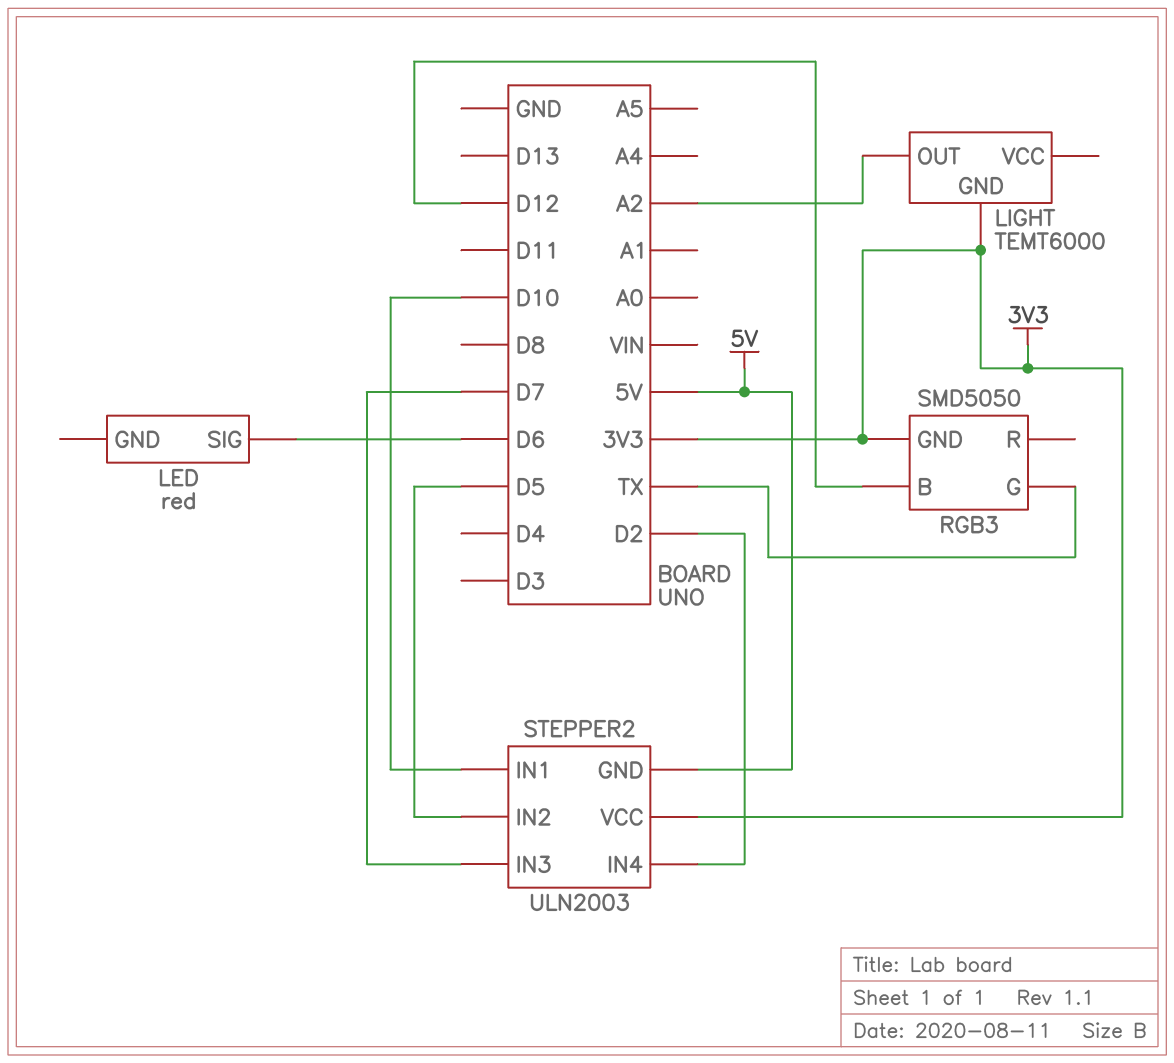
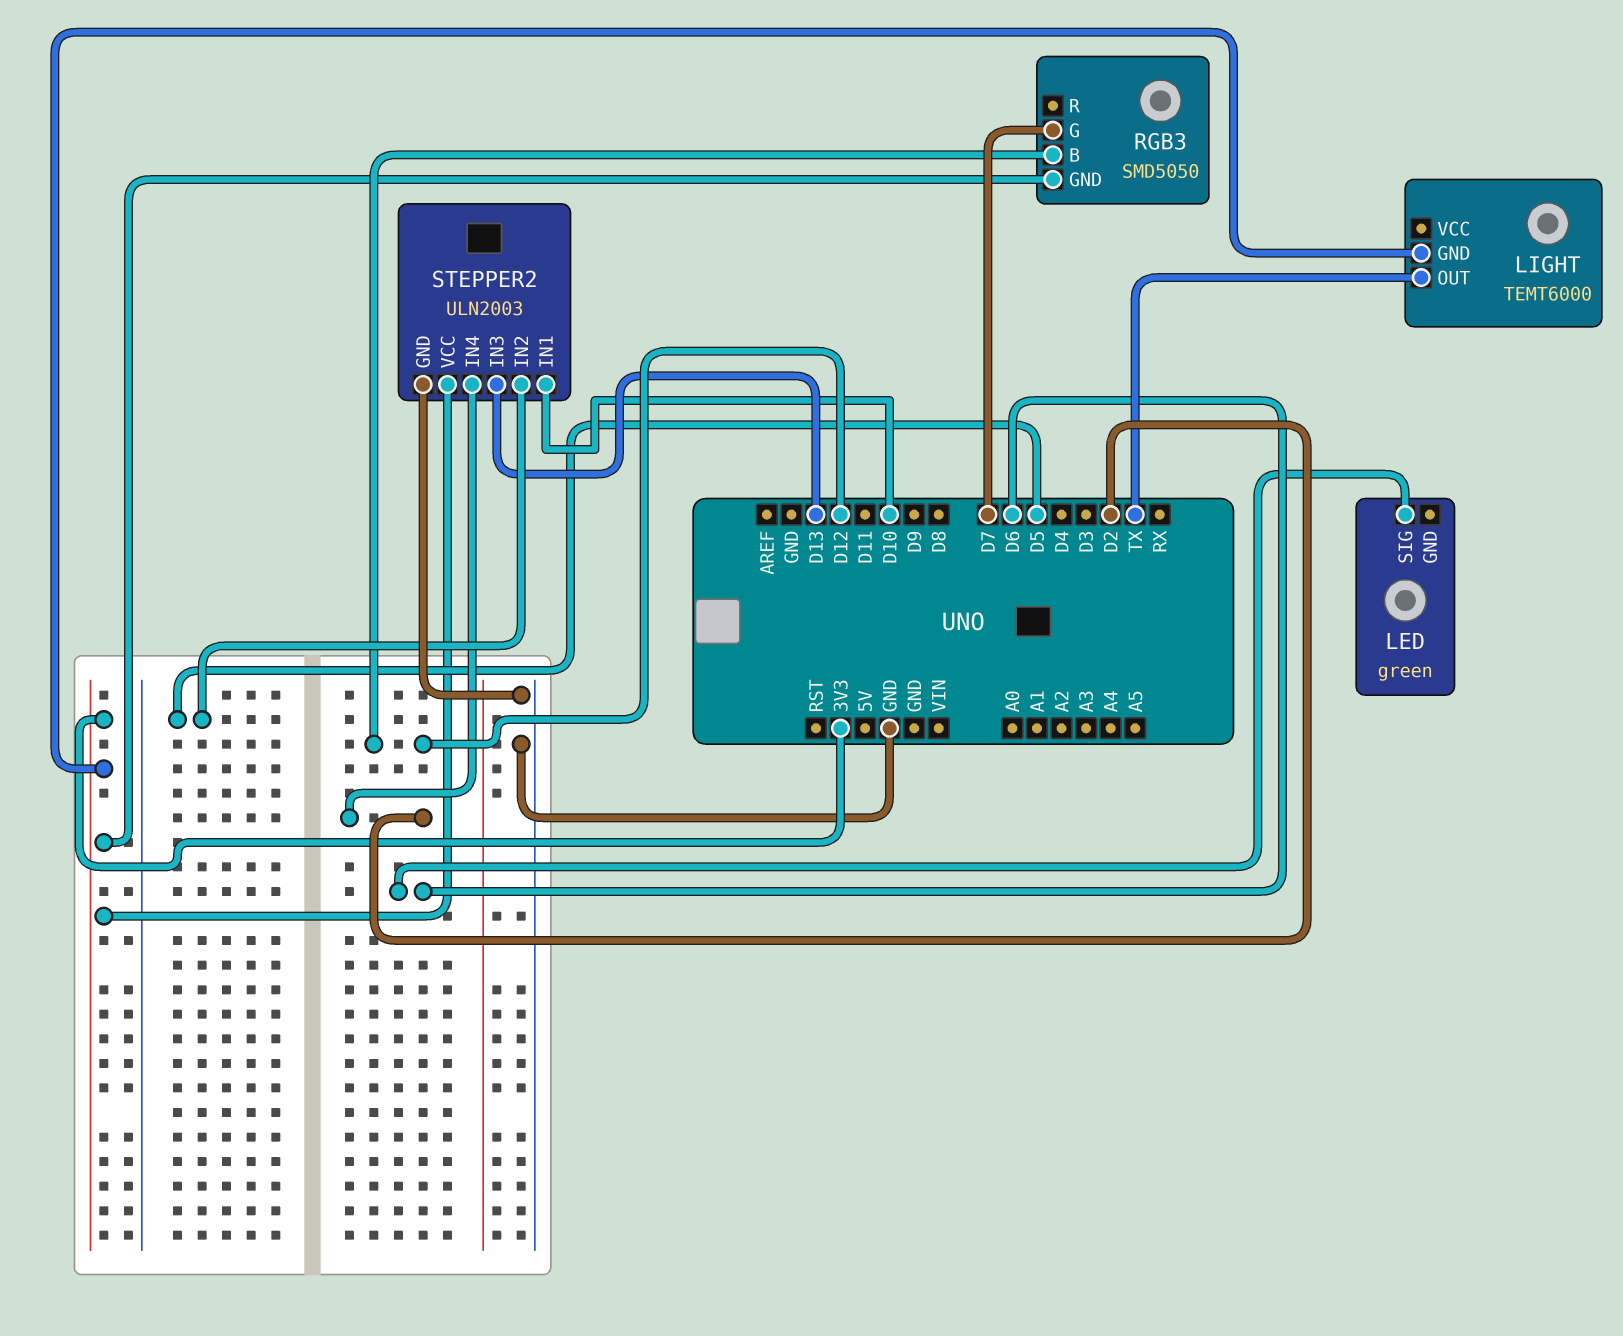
LED: red -> green
LIGHT pin OUT: A2 -> TX
RGB3 pin G: TX -> D7
STEPPER2 pin GND: 5V -> GND
STEPPER2 pin IN3: D7 -> D13

